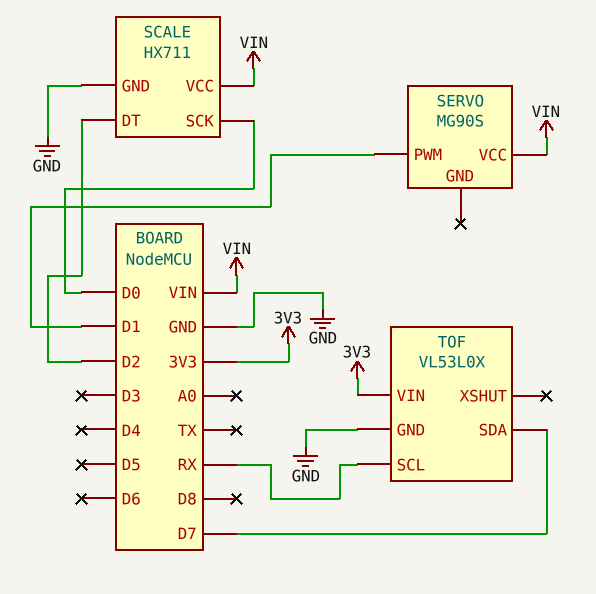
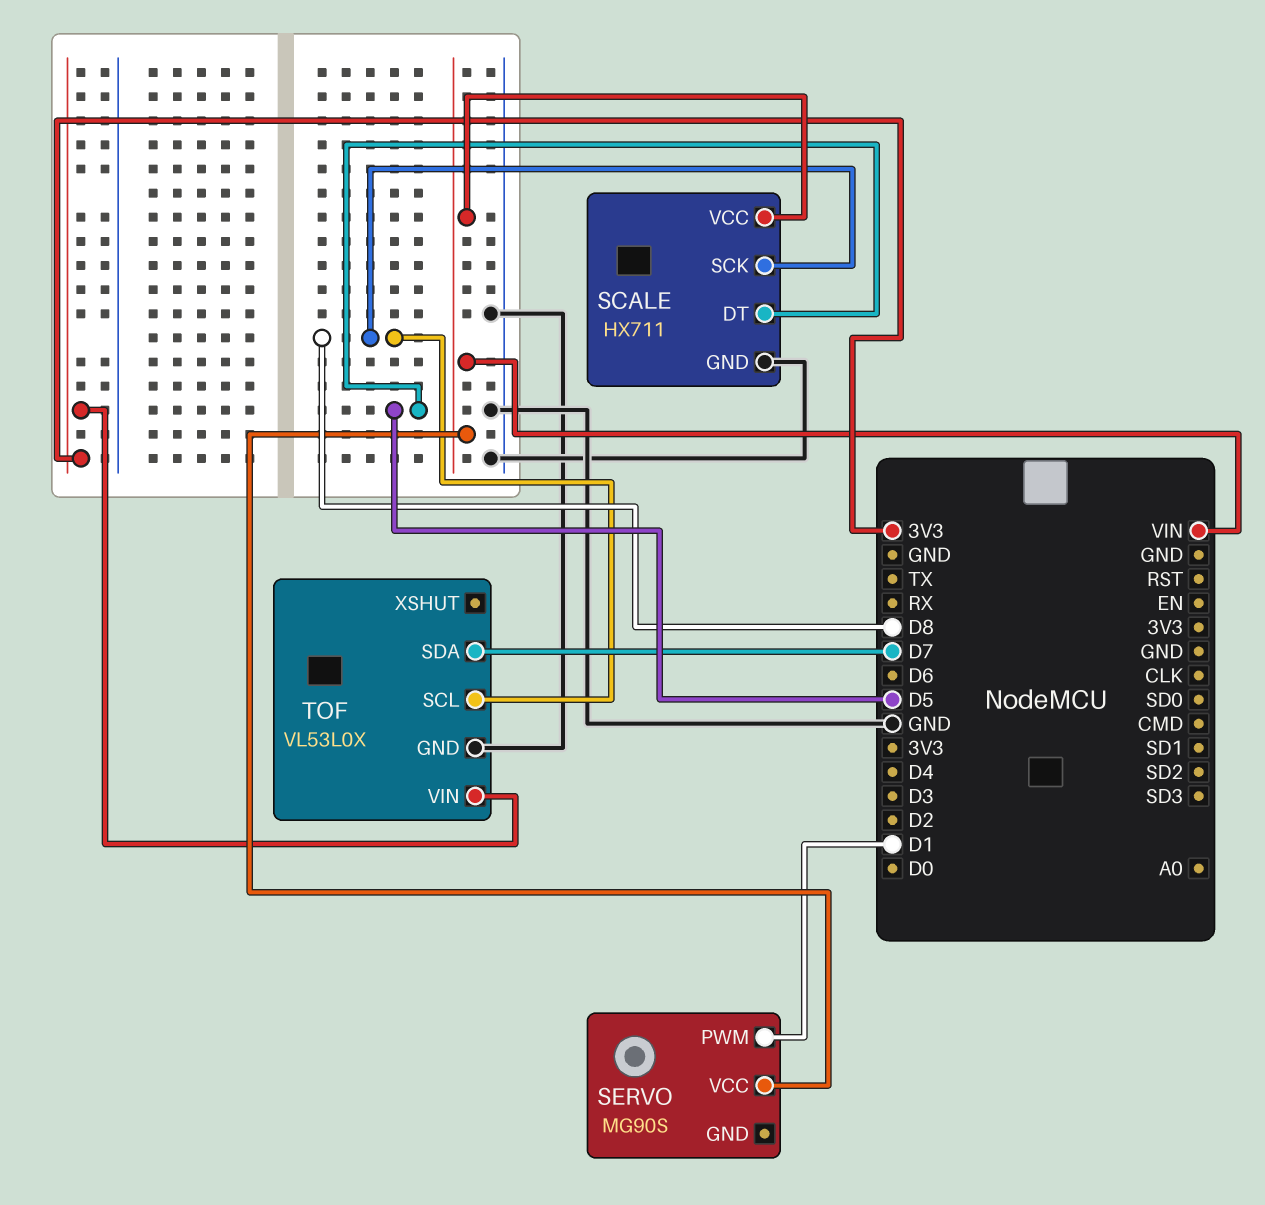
SCALE pin DT: D2 -> D5
SCALE pin SCK: D0 -> D8
TOF pin SCL: RX -> D8

